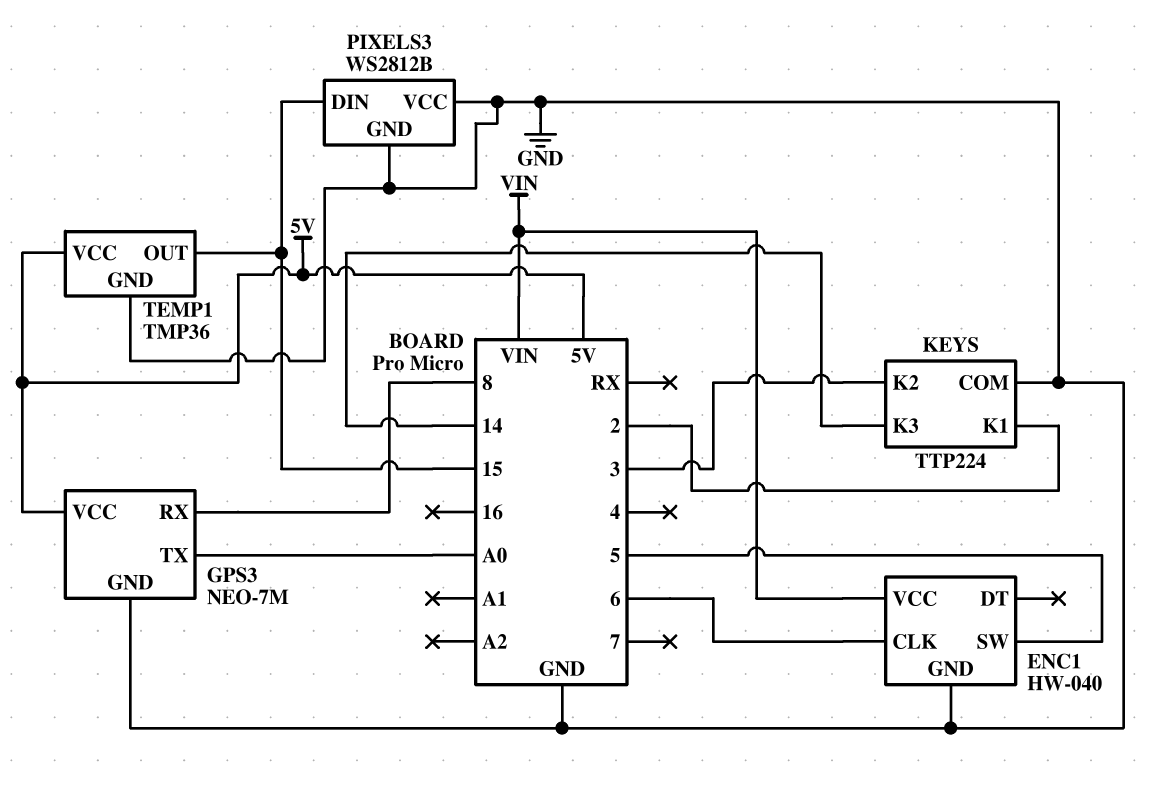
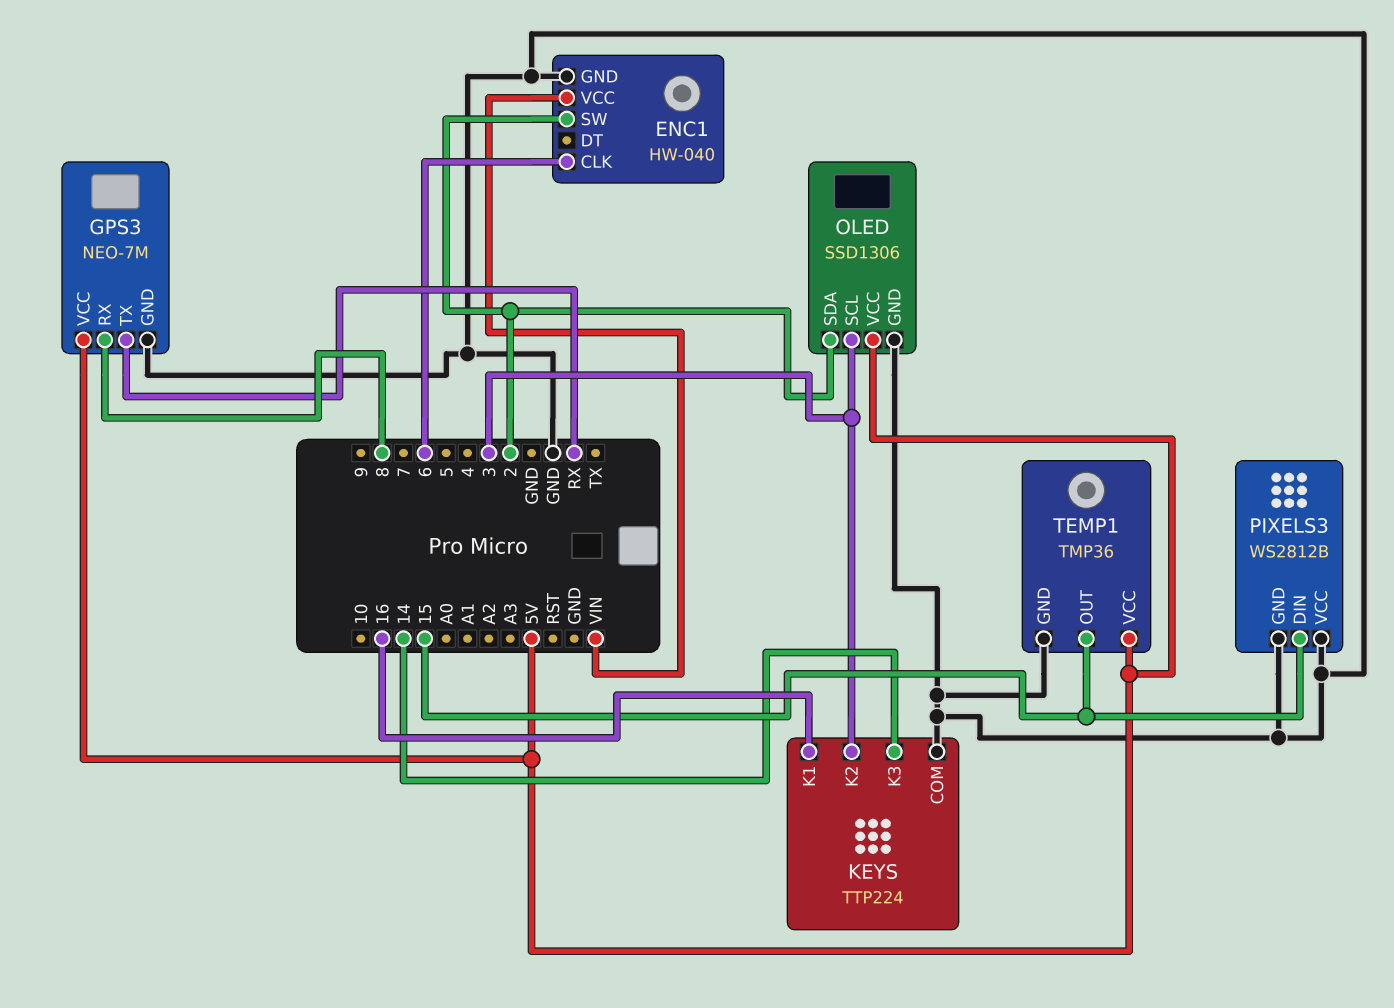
ENC1 pin SW: 5 -> 2
GPS3 pin TX: A0 -> RX
KEYS pin K1: 2 -> 16
OLED: none -> SSD1306
OLED pin GND: none -> GND
OLED pin SCL: none -> 3
OLED pin SDA: none -> 2
OLED pin VCC: none -> 5V

